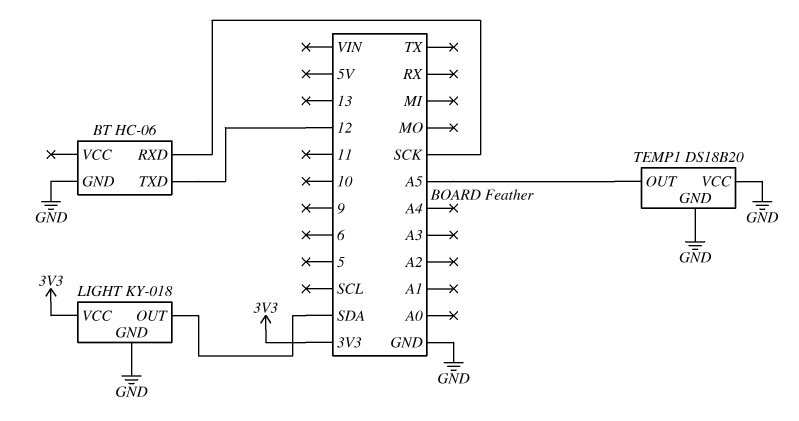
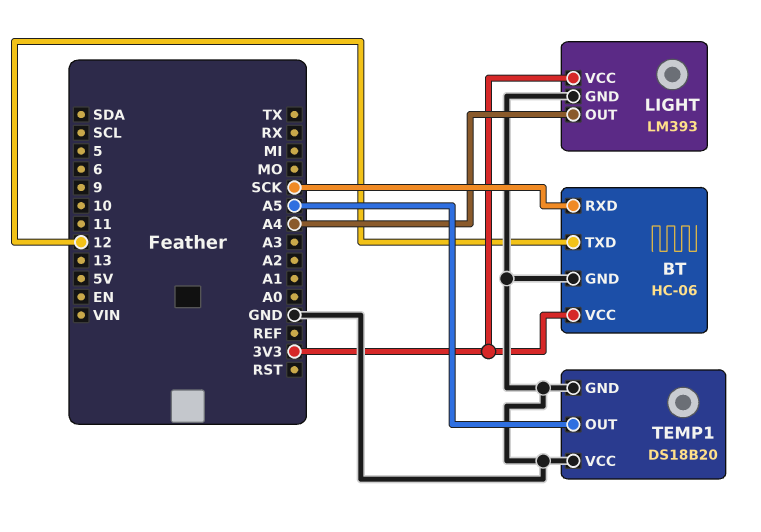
BT pin VCC: none -> 3V3
LIGHT: KY-018 -> LM393
LIGHT pin OUT: SDA -> A4

